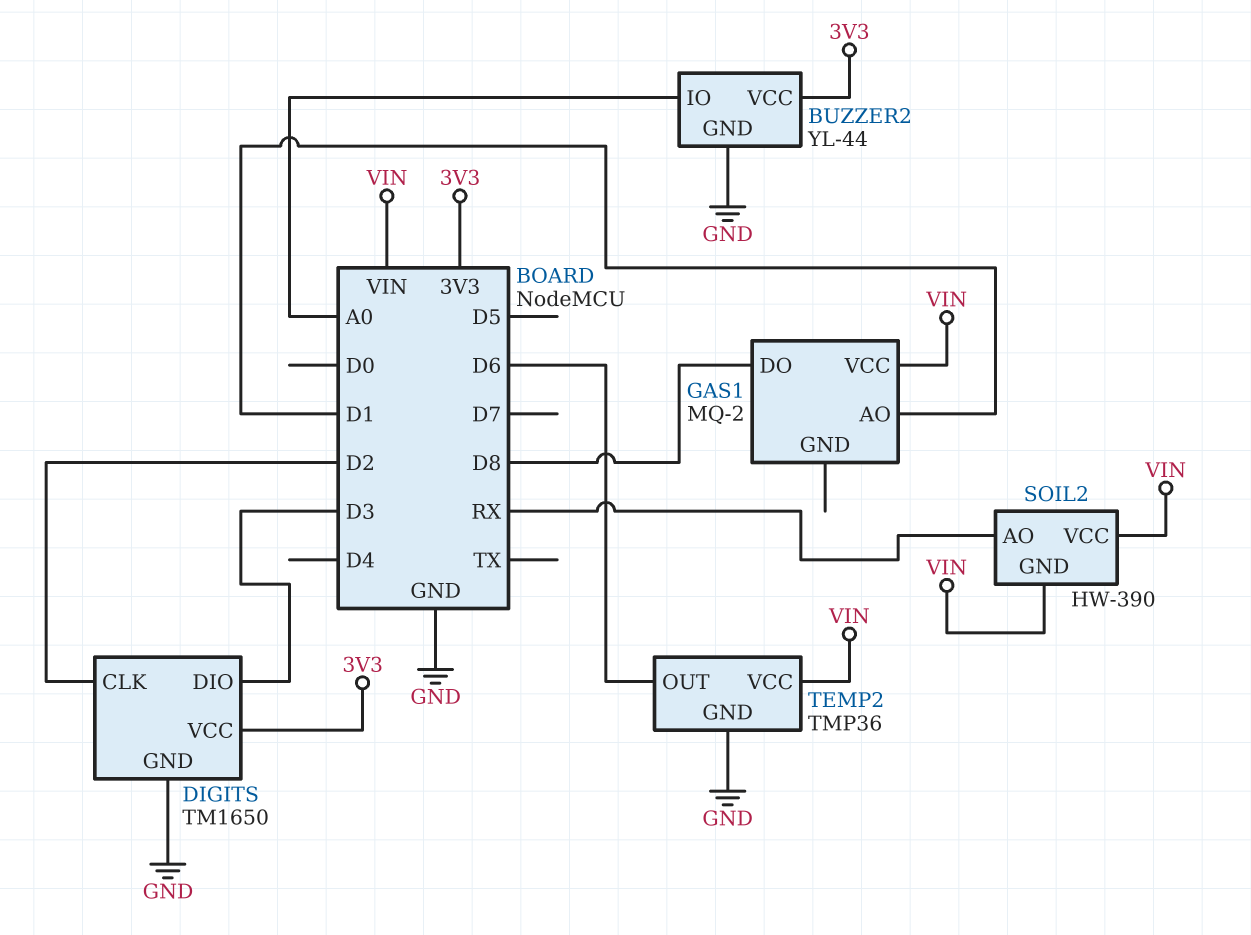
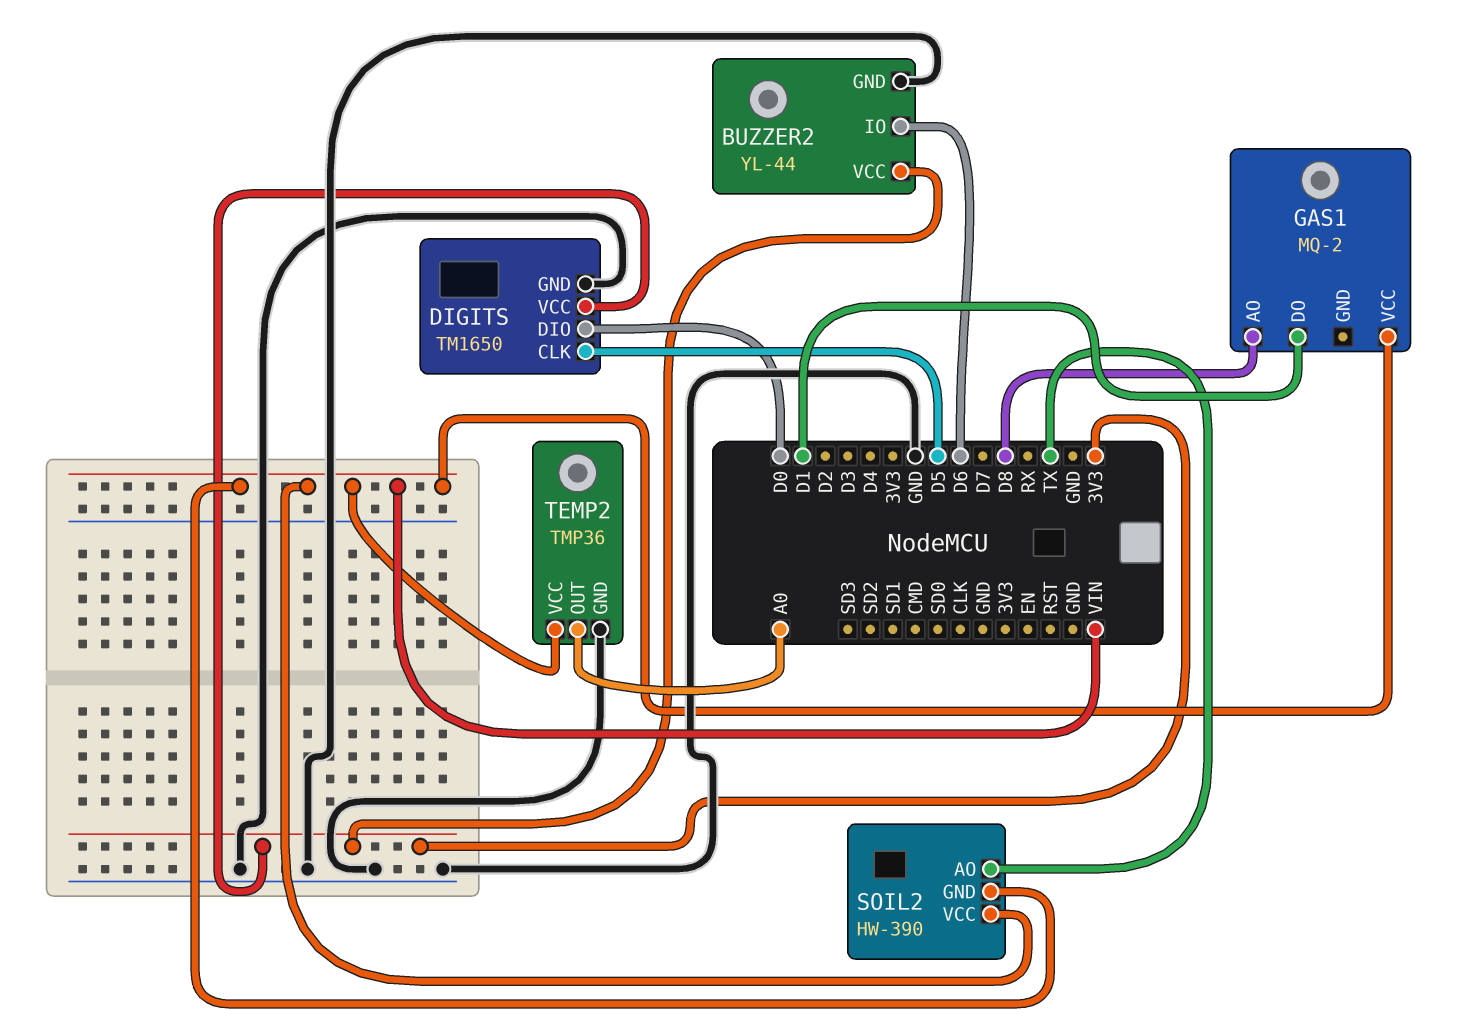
BUZZER2 pin IO: A0 -> D6
DIGITS pin CLK: D2 -> D5
DIGITS pin DIO: D3 -> D0
GAS1 pin AO: D1 -> D8
GAS1 pin DO: D8 -> D1
SOIL2 pin AO: RX -> TX
TEMP2 pin OUT: D6 -> A0

